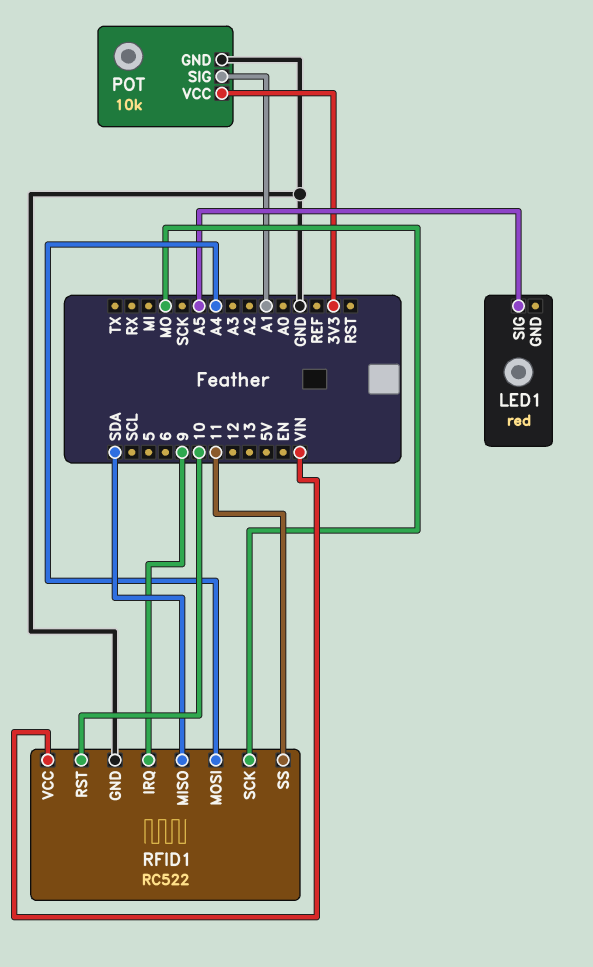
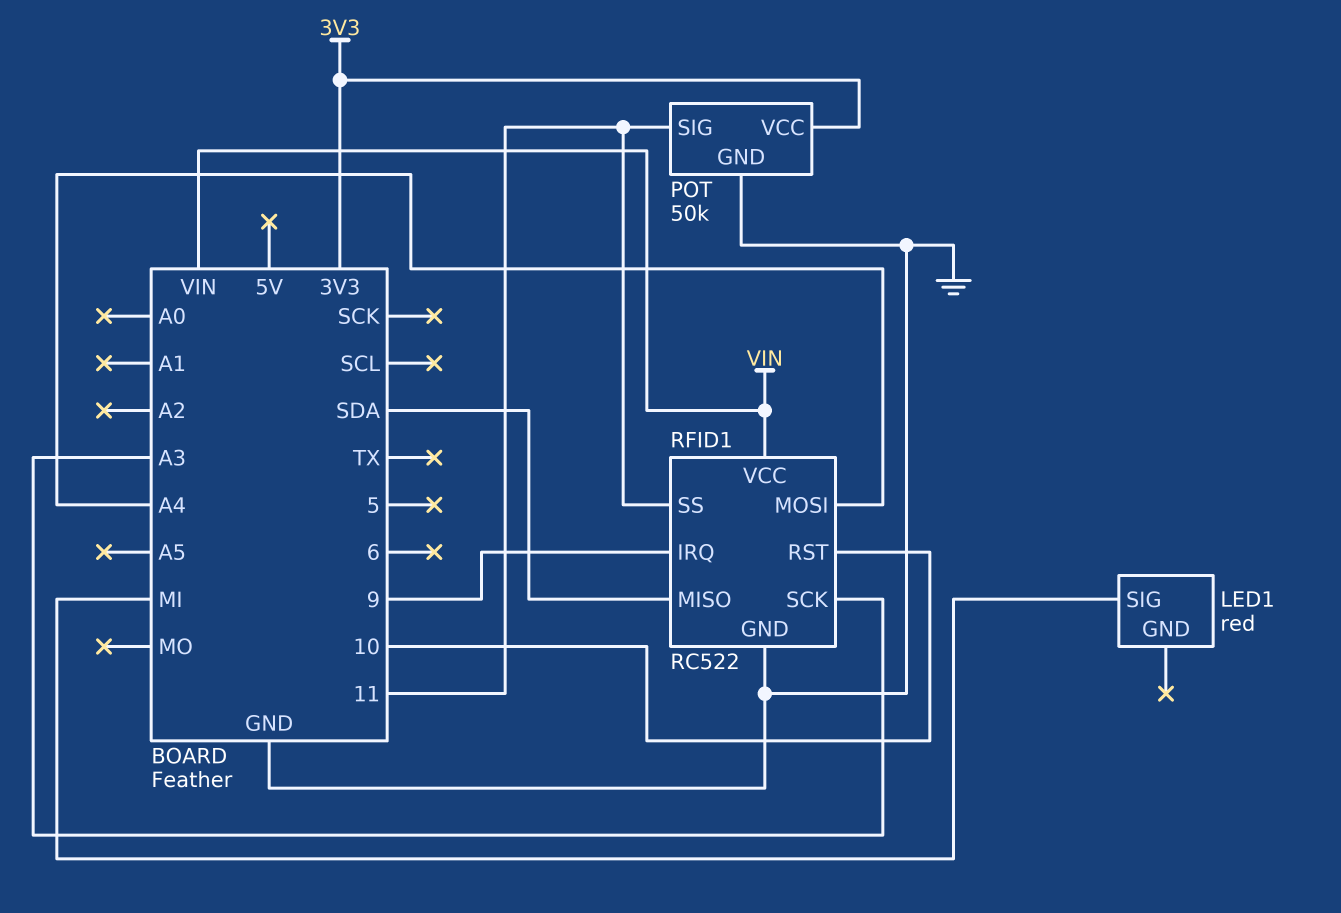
LED1 pin SIG: A5 -> MI
POT: 10k -> 50k
POT pin SIG: A1 -> 11
RFID1 pin SCK: MO -> A3

